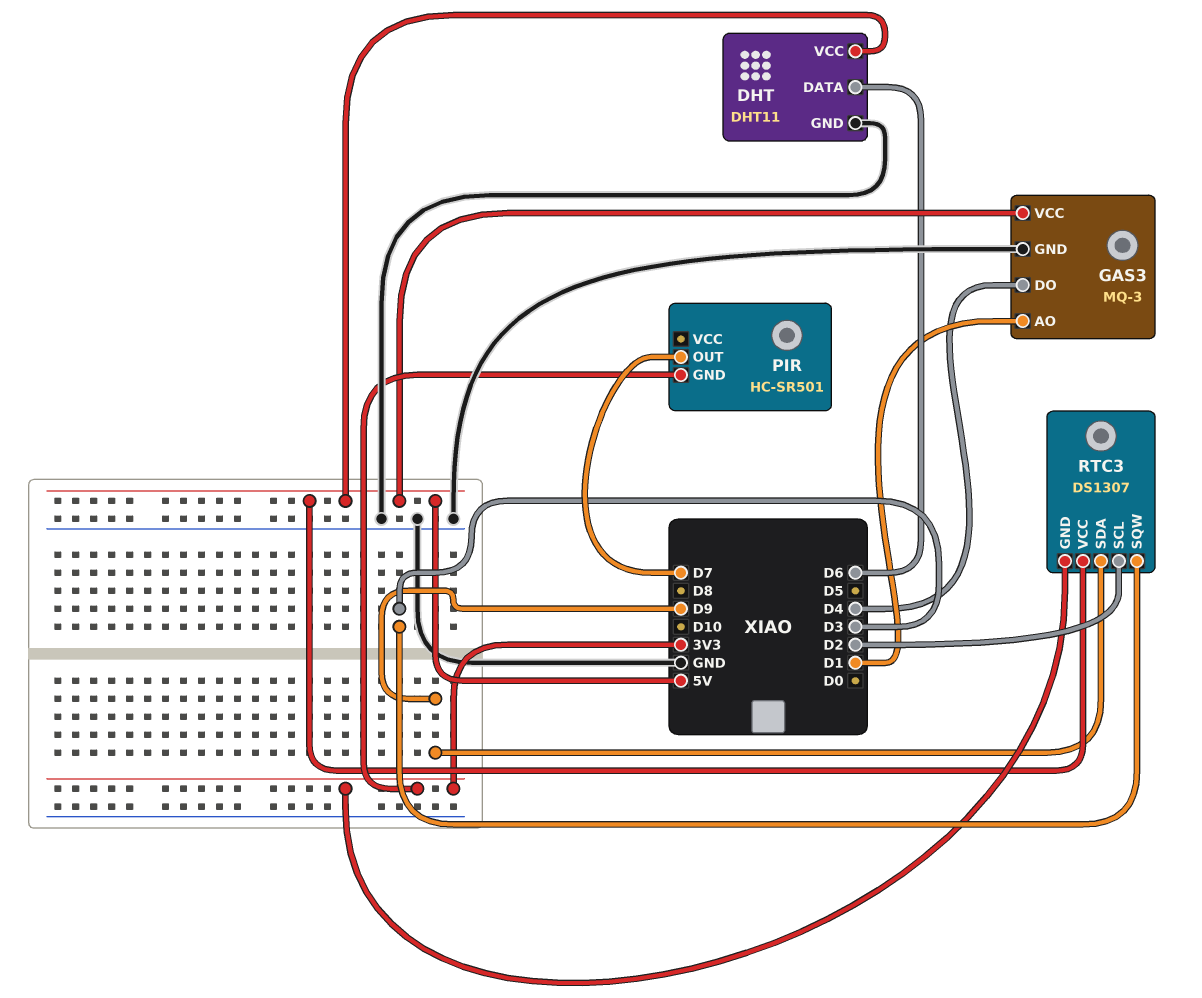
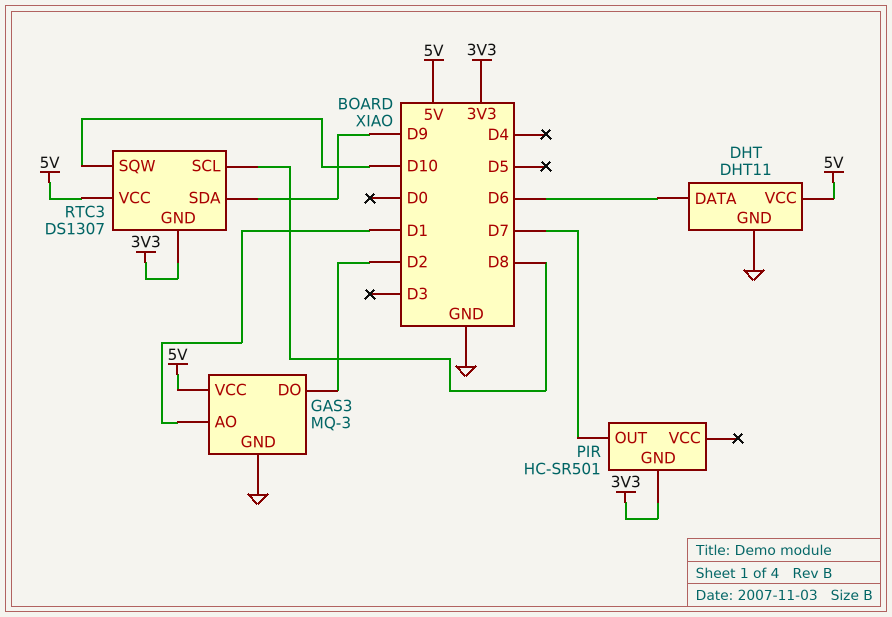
GAS3 pin DO: D4 -> D2
RTC3 pin SCL: D2 -> D8
RTC3 pin SQW: D3 -> D10

